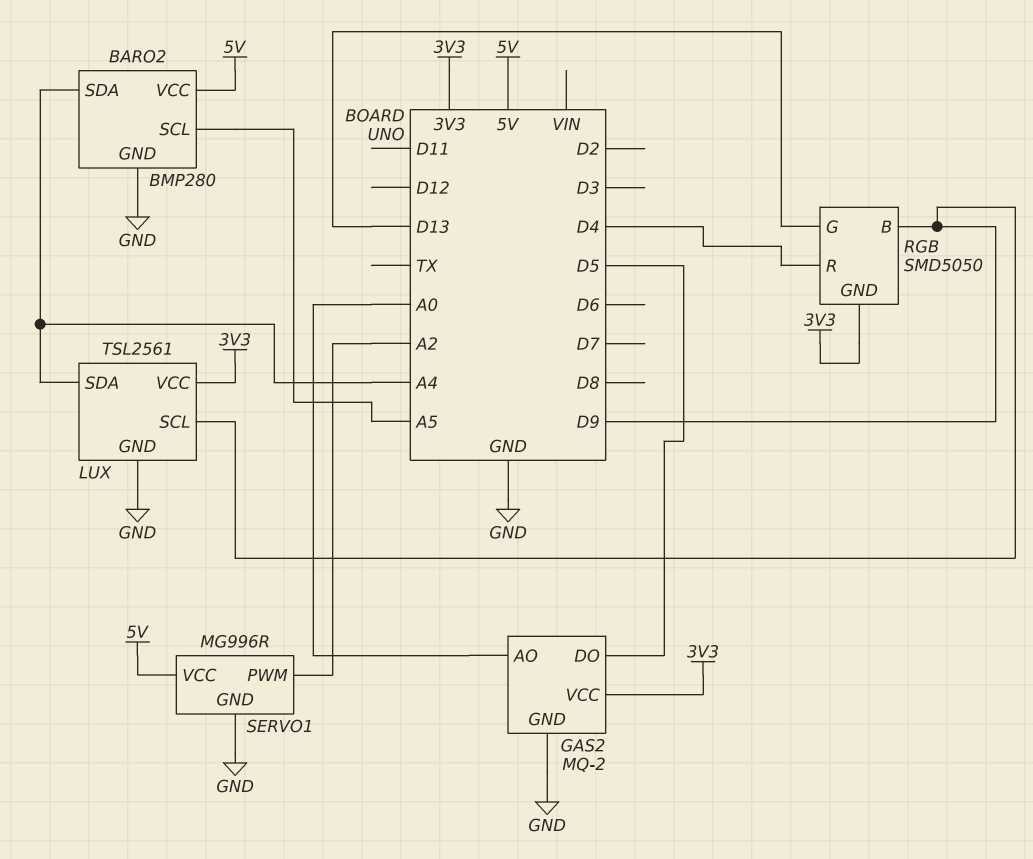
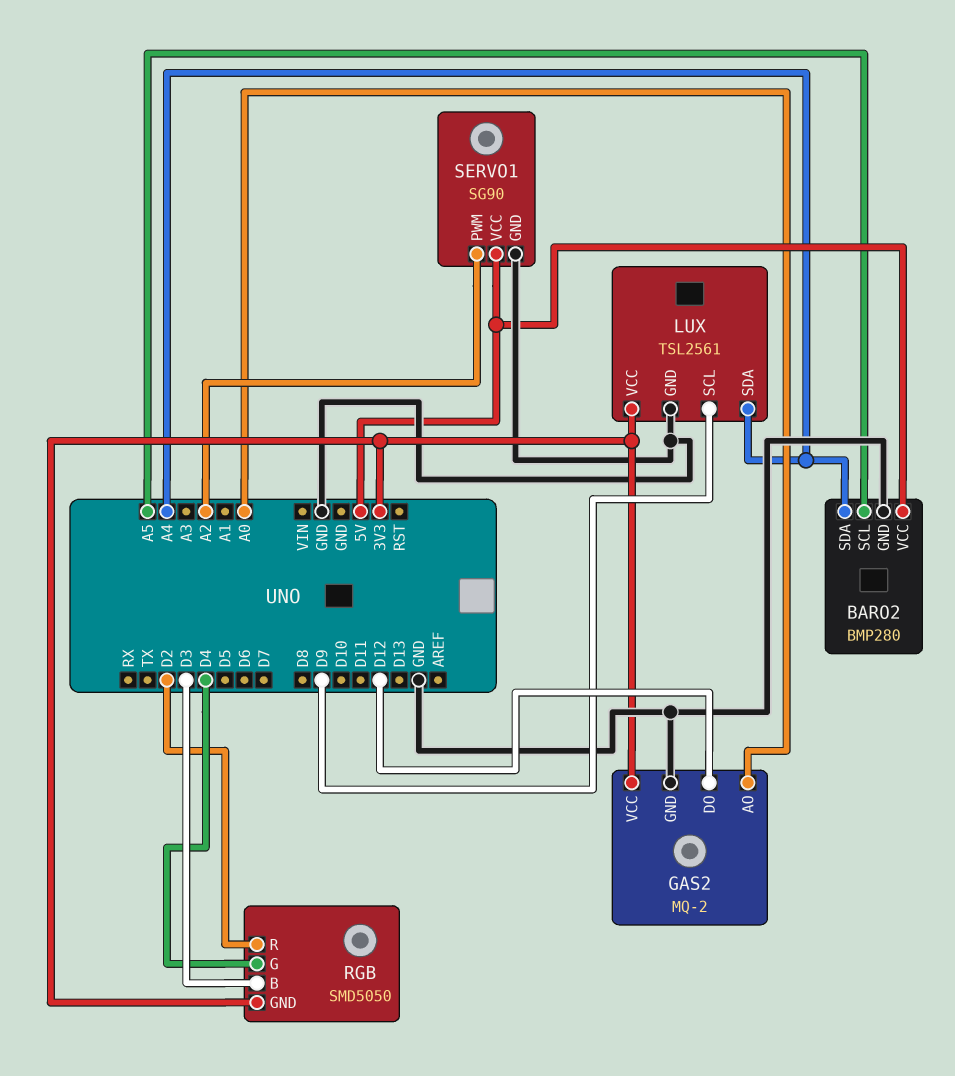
GAS2 pin DO: D5 -> D12
RGB pin B: D9 -> D3
RGB pin G: D13 -> D4
RGB pin R: D4 -> D2
SERVO1: MG996R -> SG90

